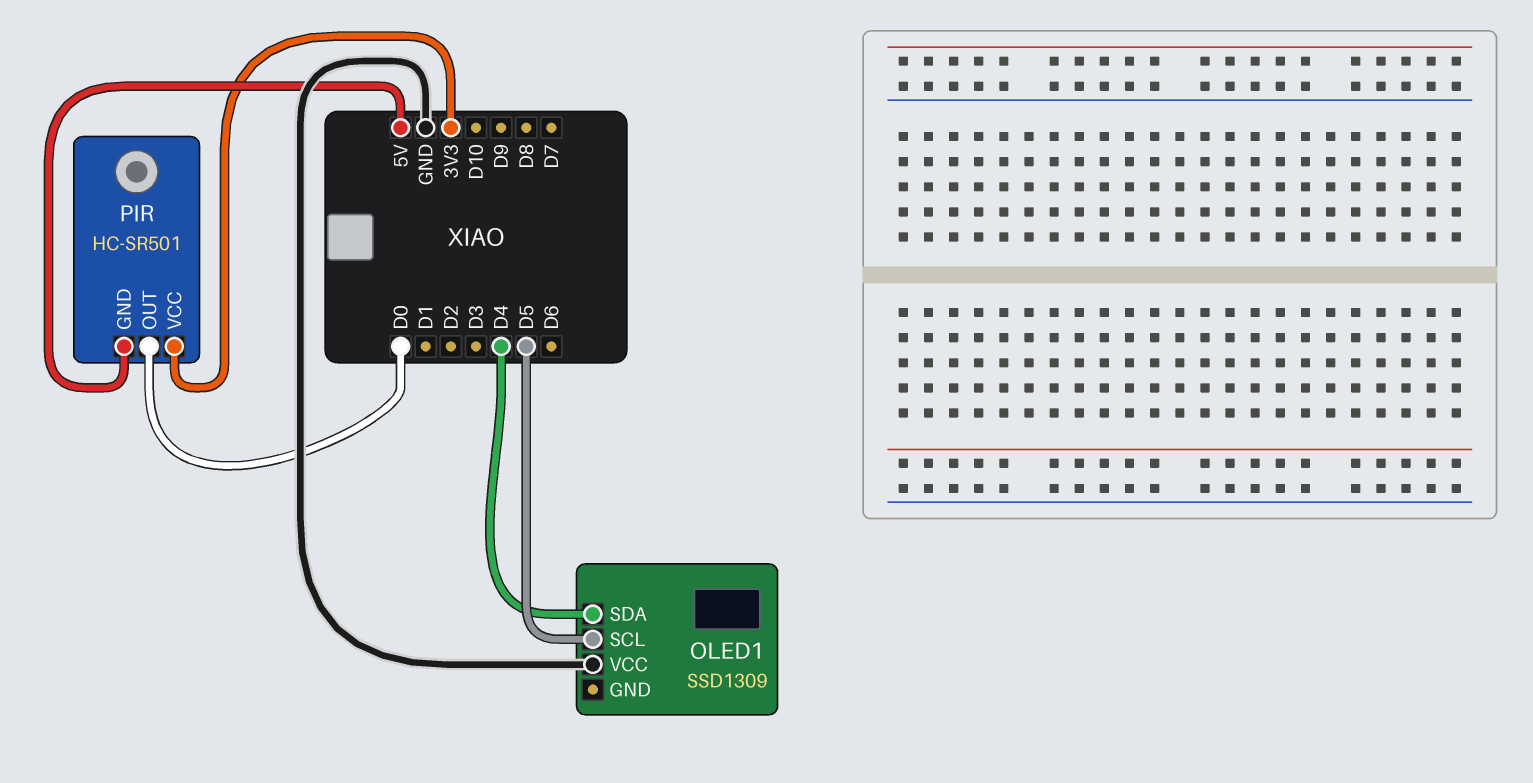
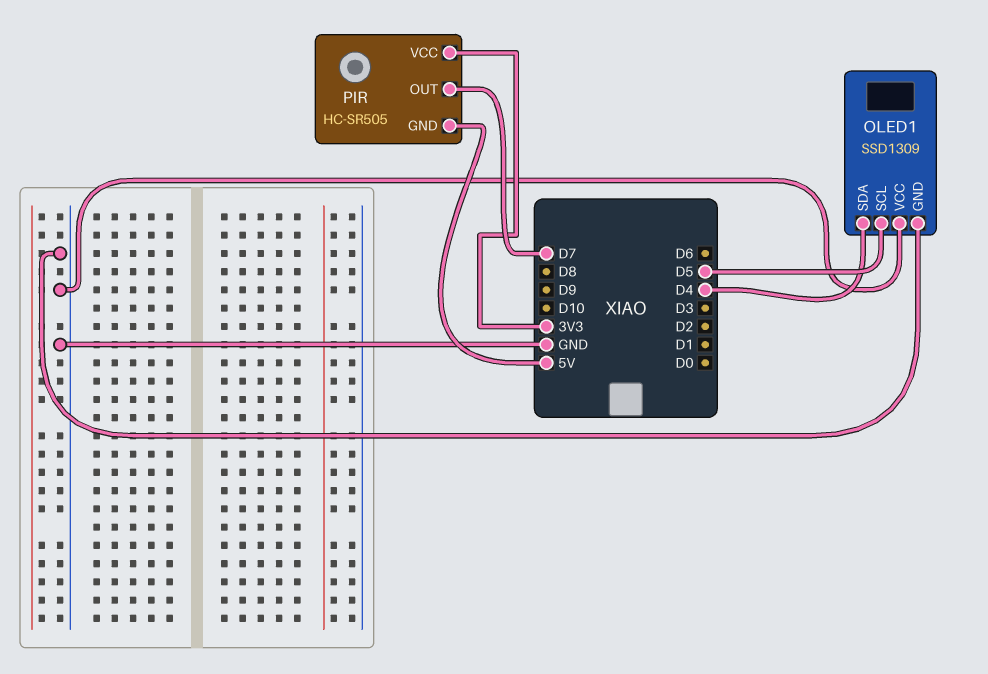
OLED1 pin GND: none -> GND
PIR: HC-SR501 -> HC-SR505
PIR pin OUT: D0 -> D7

